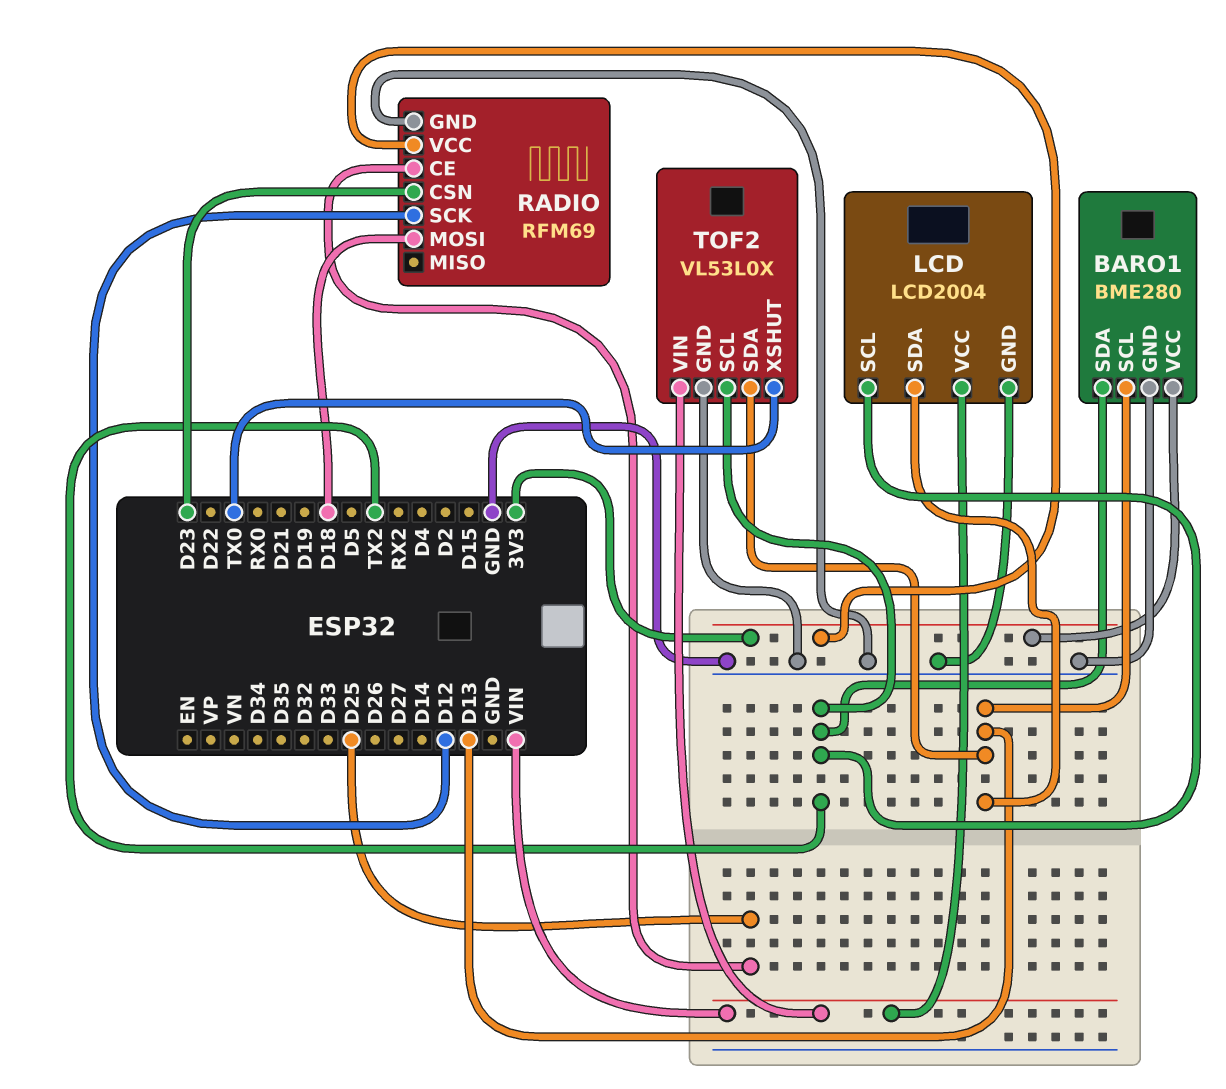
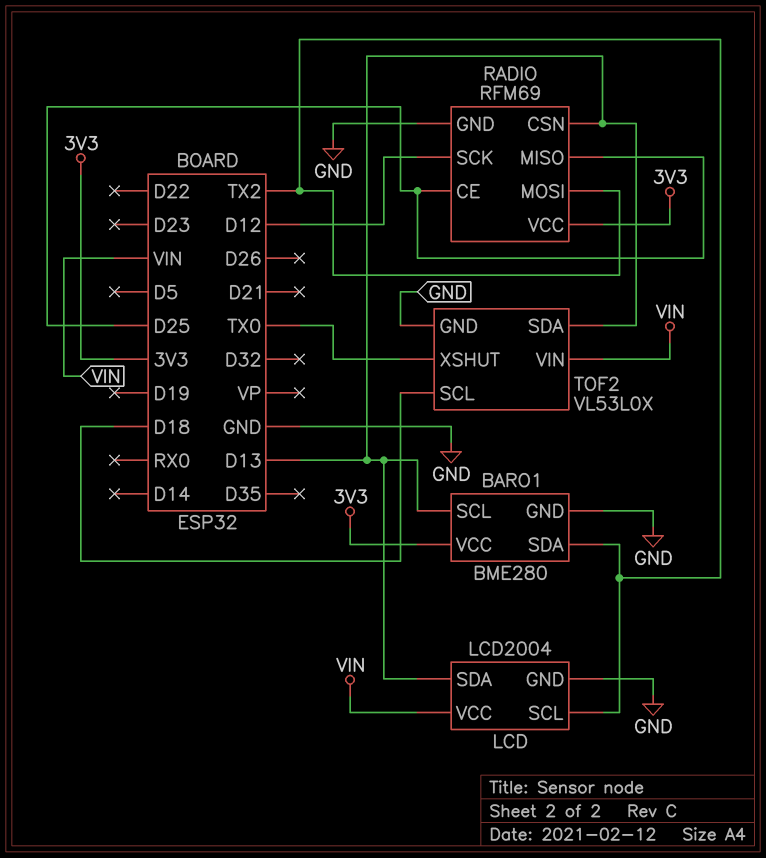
RADIO pin CSN: D23 -> D13
RADIO pin MISO: none -> D25
RADIO pin MOSI: D18 -> TX2
TOF2 pin SCL: TX2 -> D18

